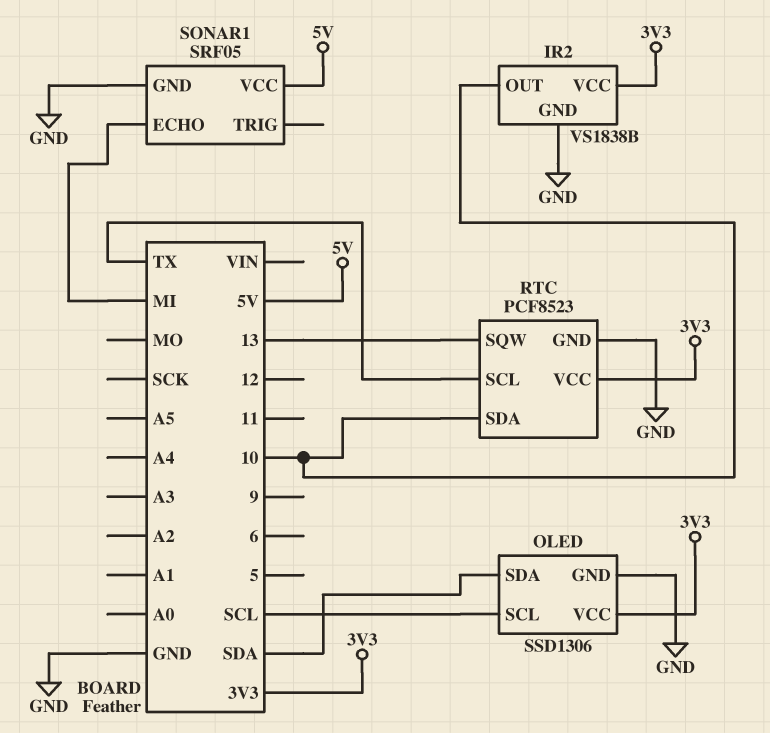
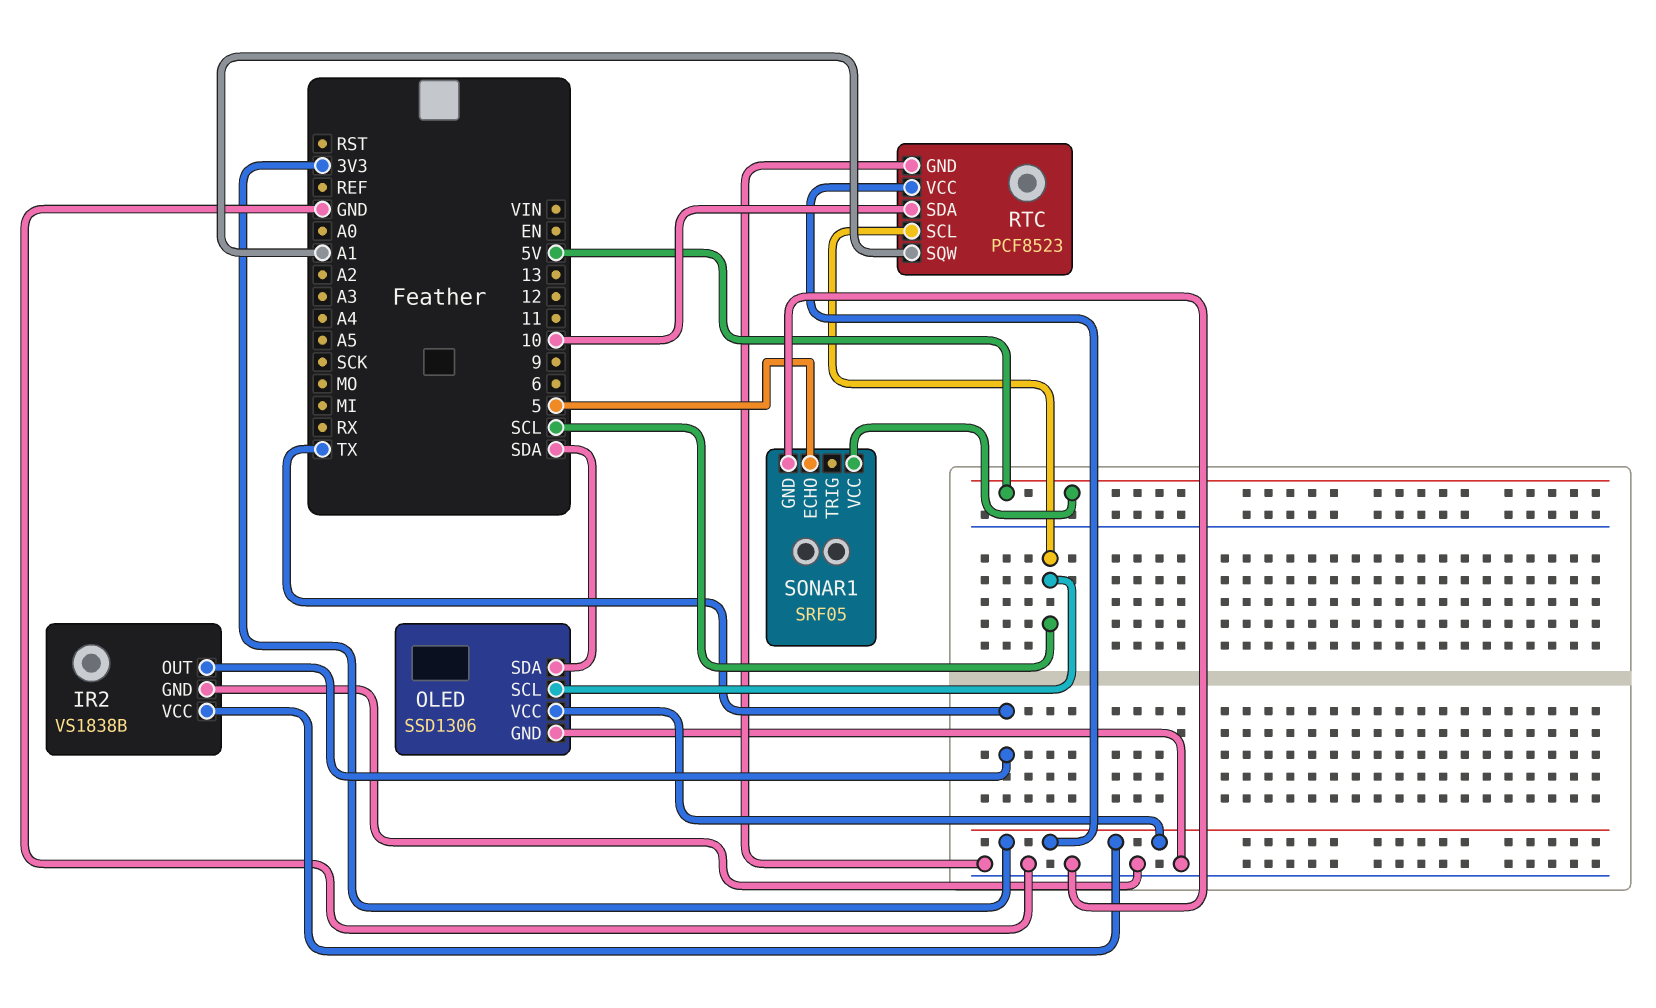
IR2 pin OUT: 10 -> TX
RTC pin SCL: TX -> SCL
RTC pin SQW: 13 -> A1
SONAR1 pin ECHO: MI -> 5

